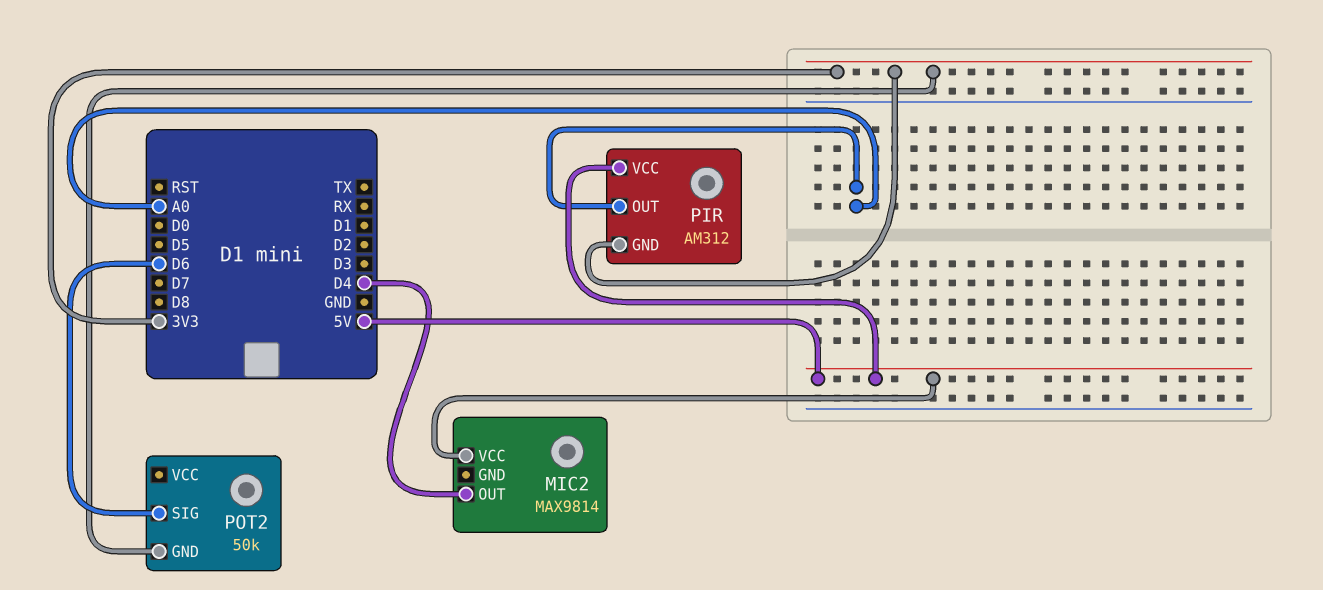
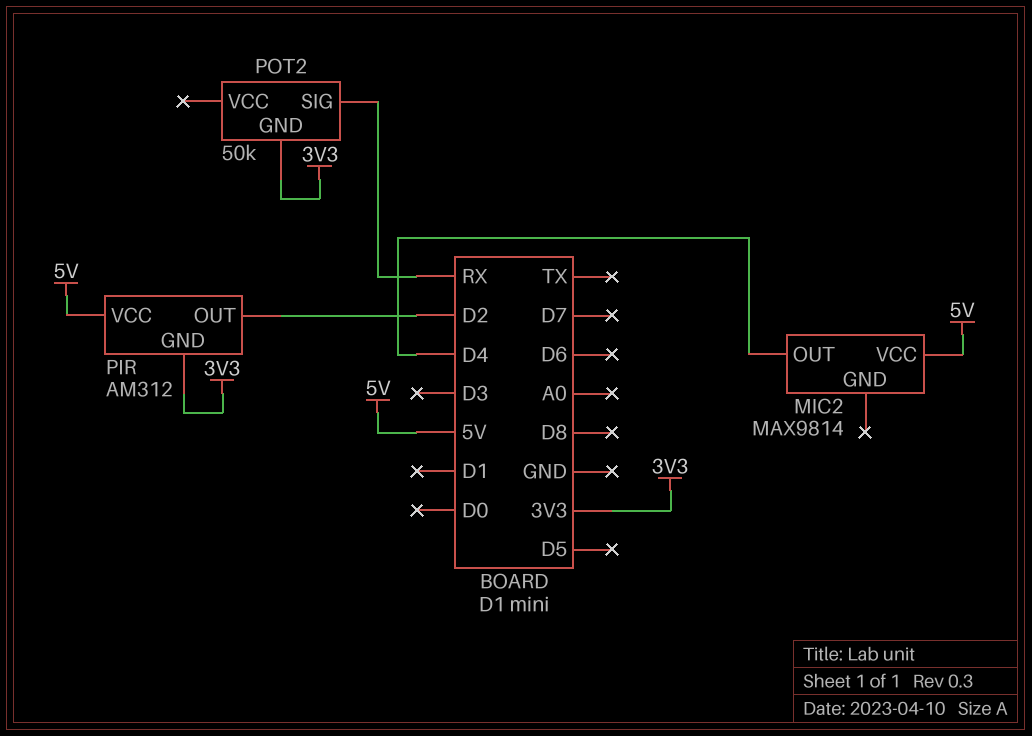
PIR pin OUT: A0 -> D2
POT2 pin SIG: D6 -> RX

